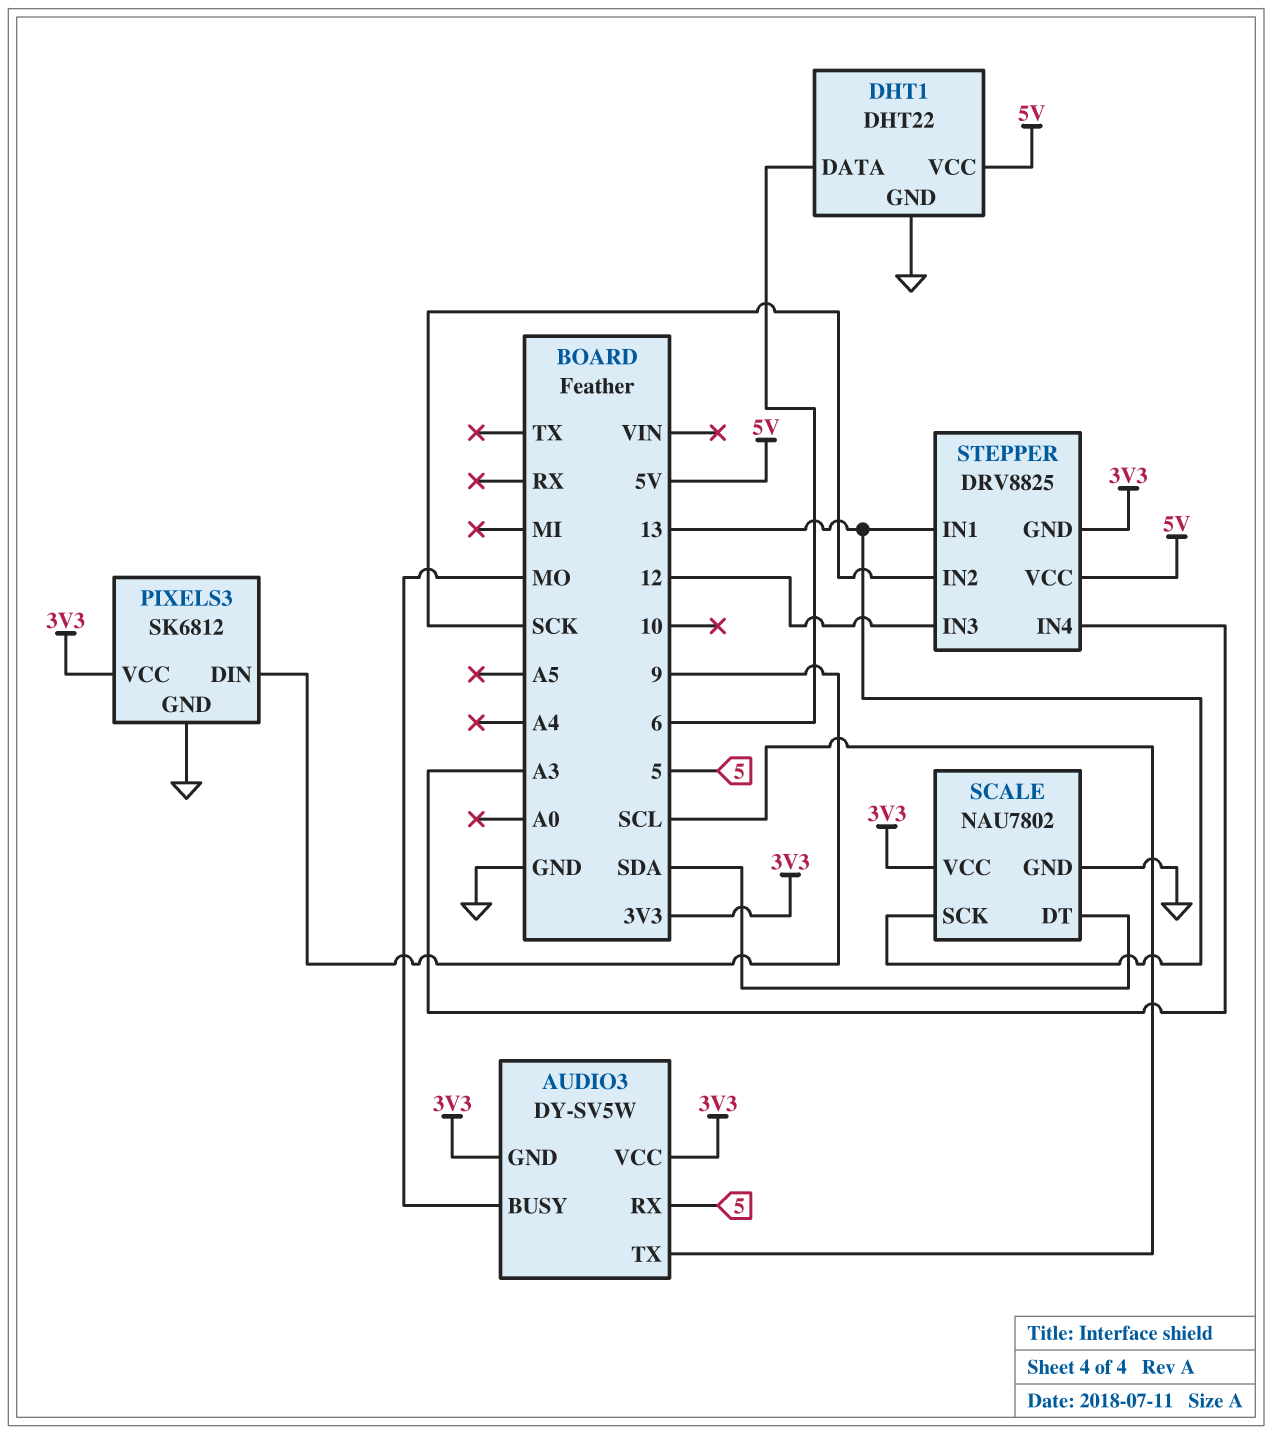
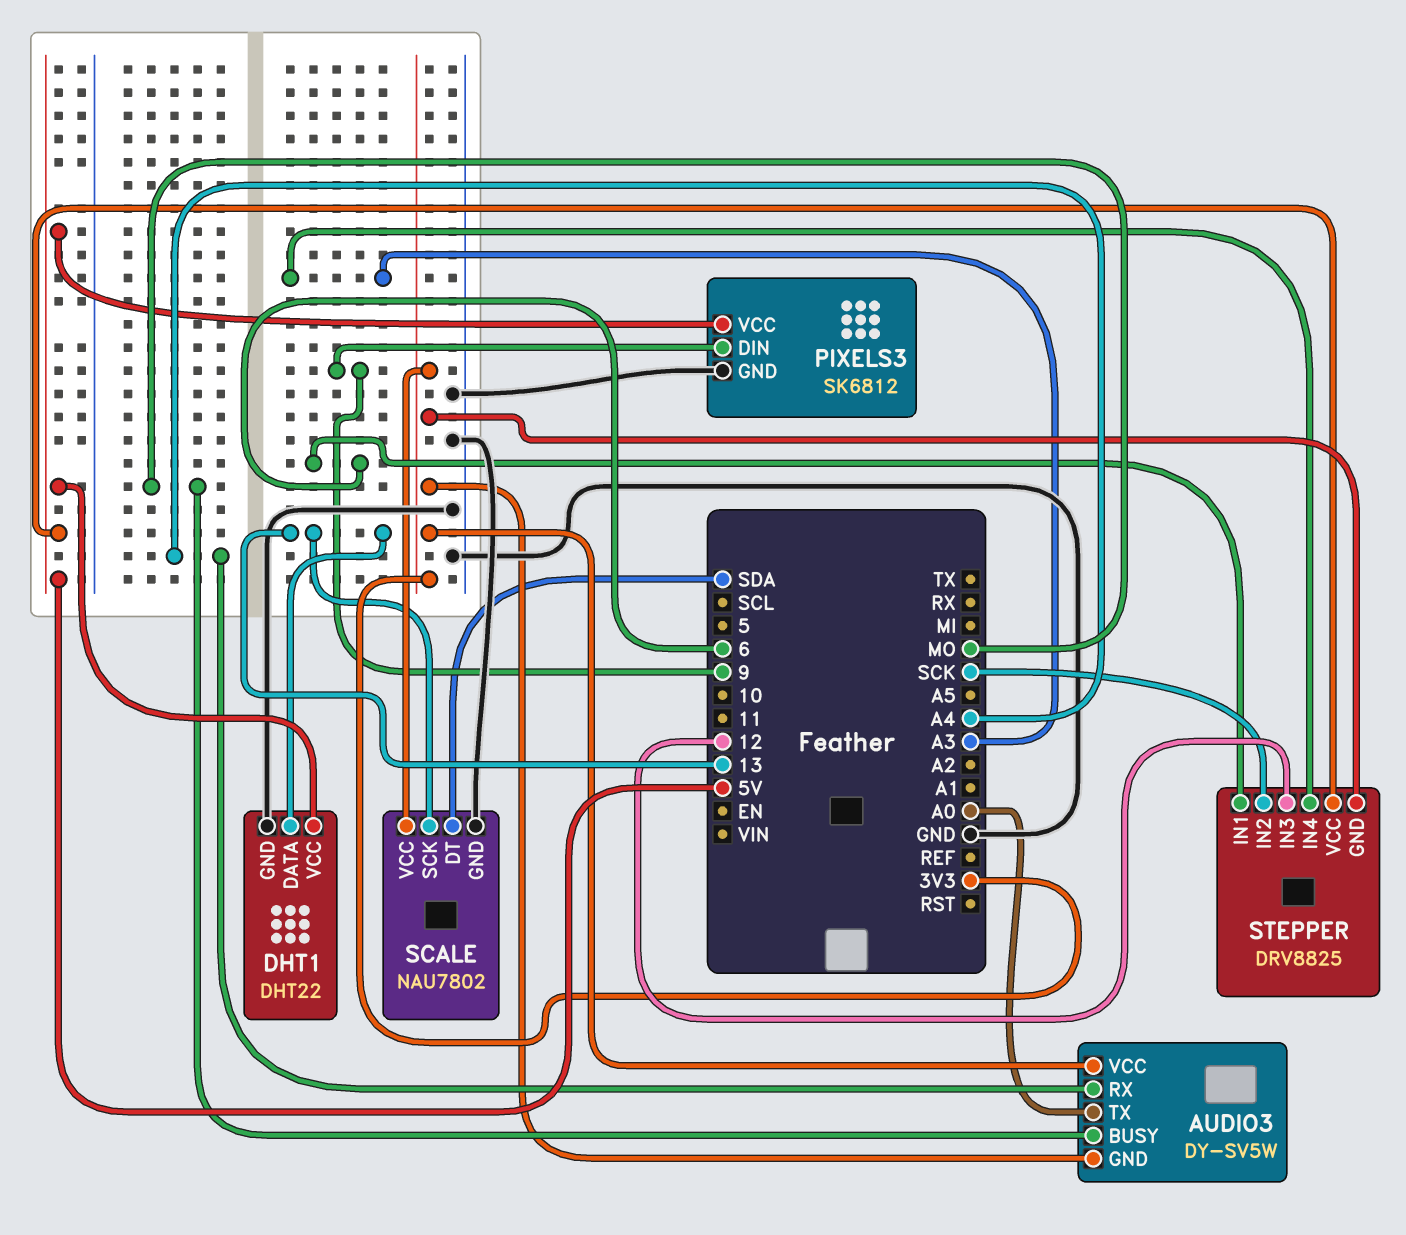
AUDIO3 pin RX: 5 -> A4
AUDIO3 pin TX: SCL -> A0
DHT1 pin DATA: 6 -> 13
PIXELS3 pin VCC: 3V3 -> 5V
STEPPER pin IN1: 13 -> 6

